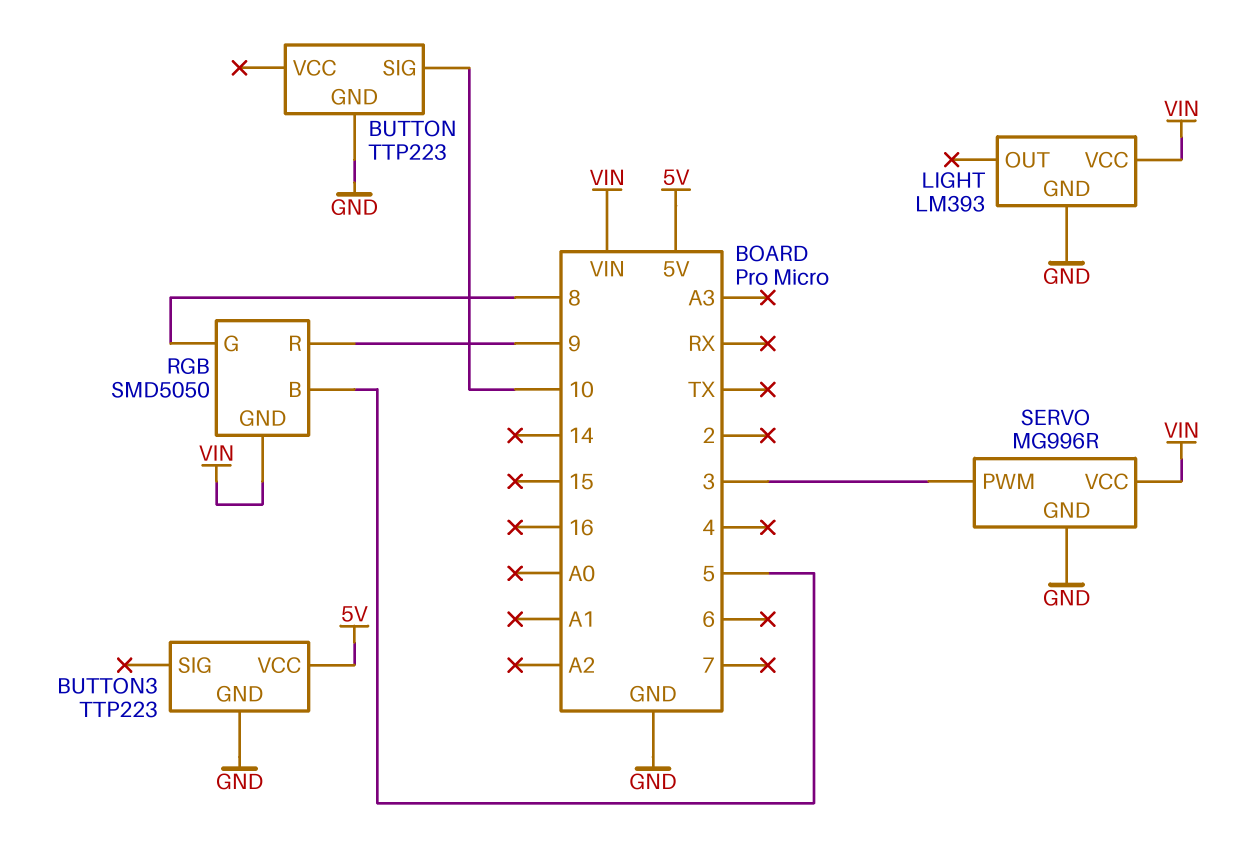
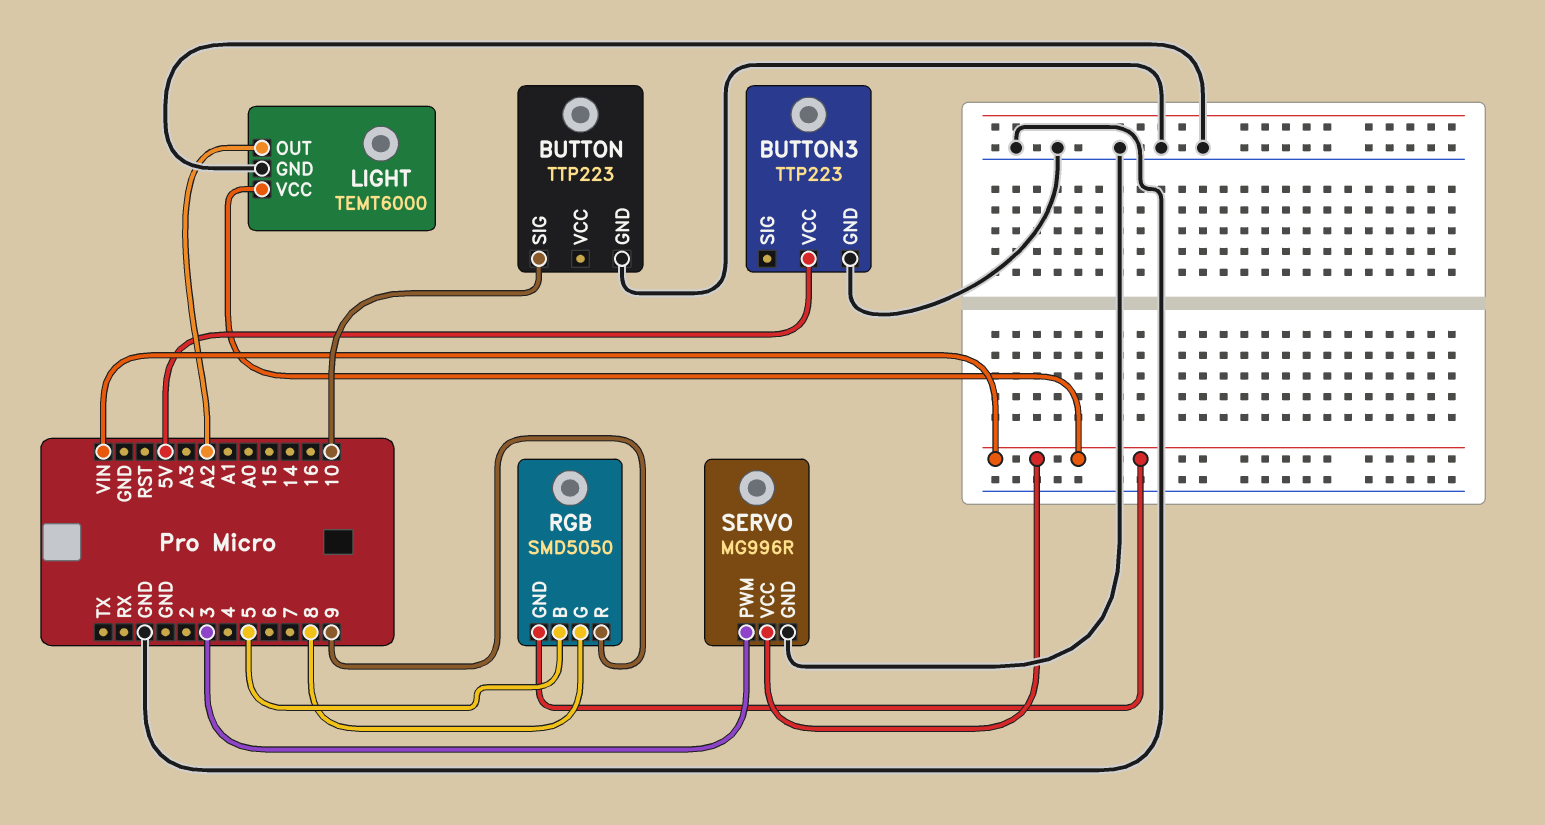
LIGHT: LM393 -> TEMT6000
LIGHT pin OUT: none -> A2

